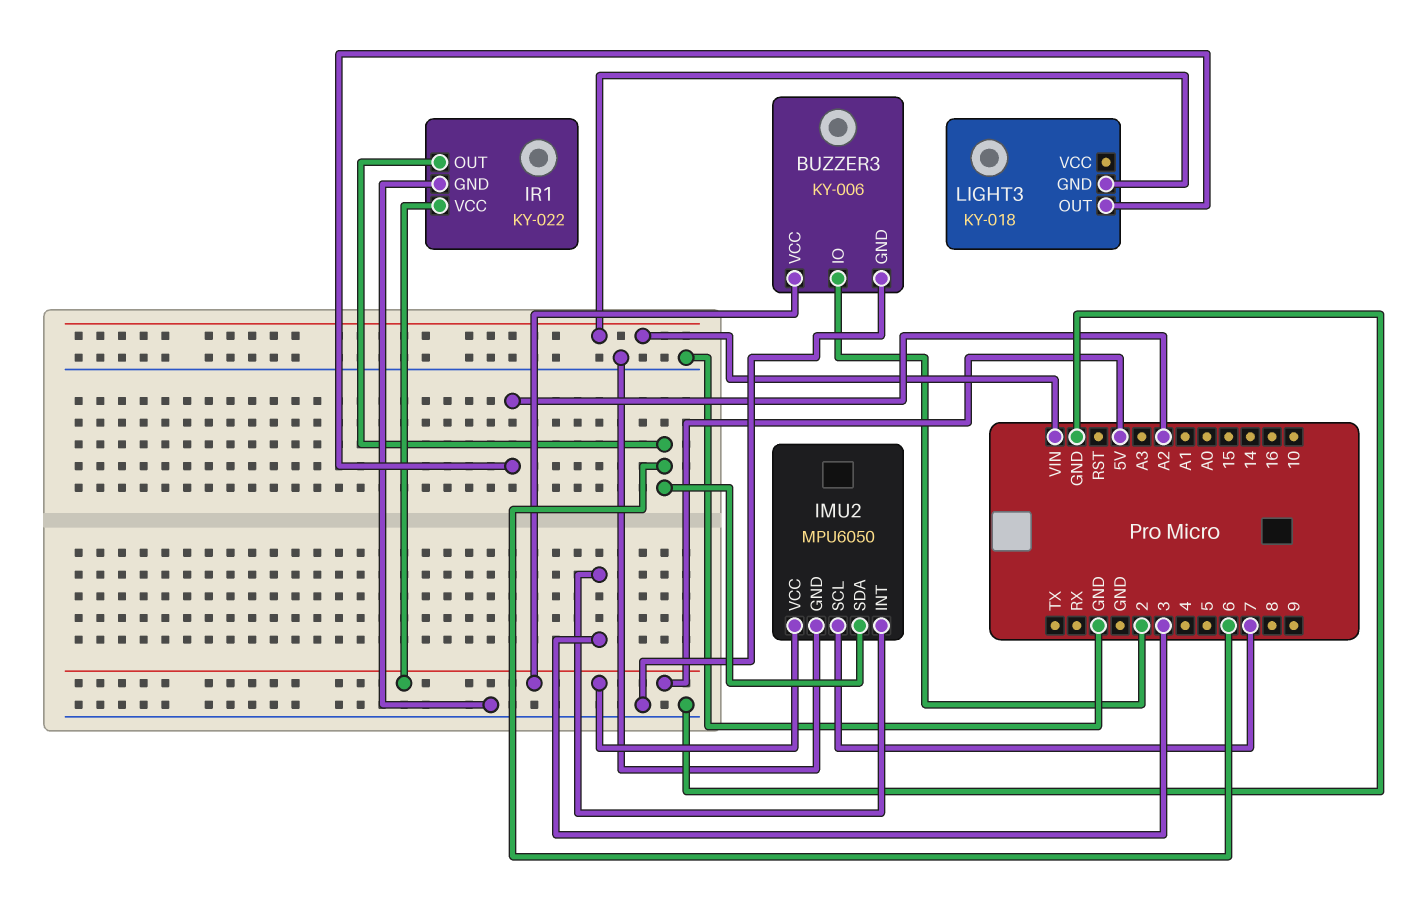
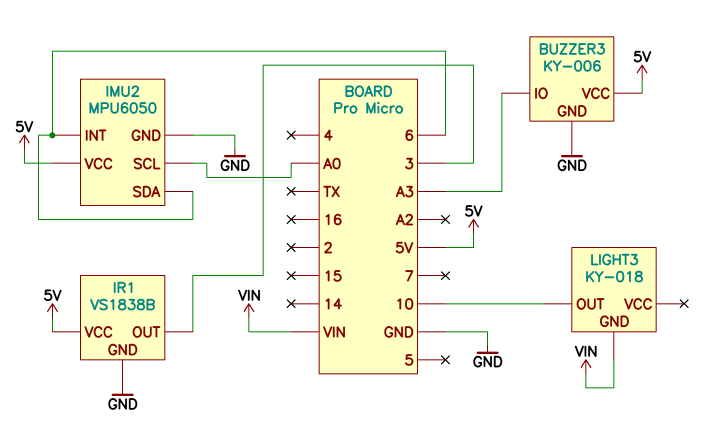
BUZZER3 pin IO: 2 -> A3
IMU2 pin INT: 3 -> 6
IMU2 pin SCL: 7 -> A0
IR1: KY-022 -> VS1838B
IR1 pin OUT: 6 -> 3
LIGHT3 pin OUT: A2 -> 10

